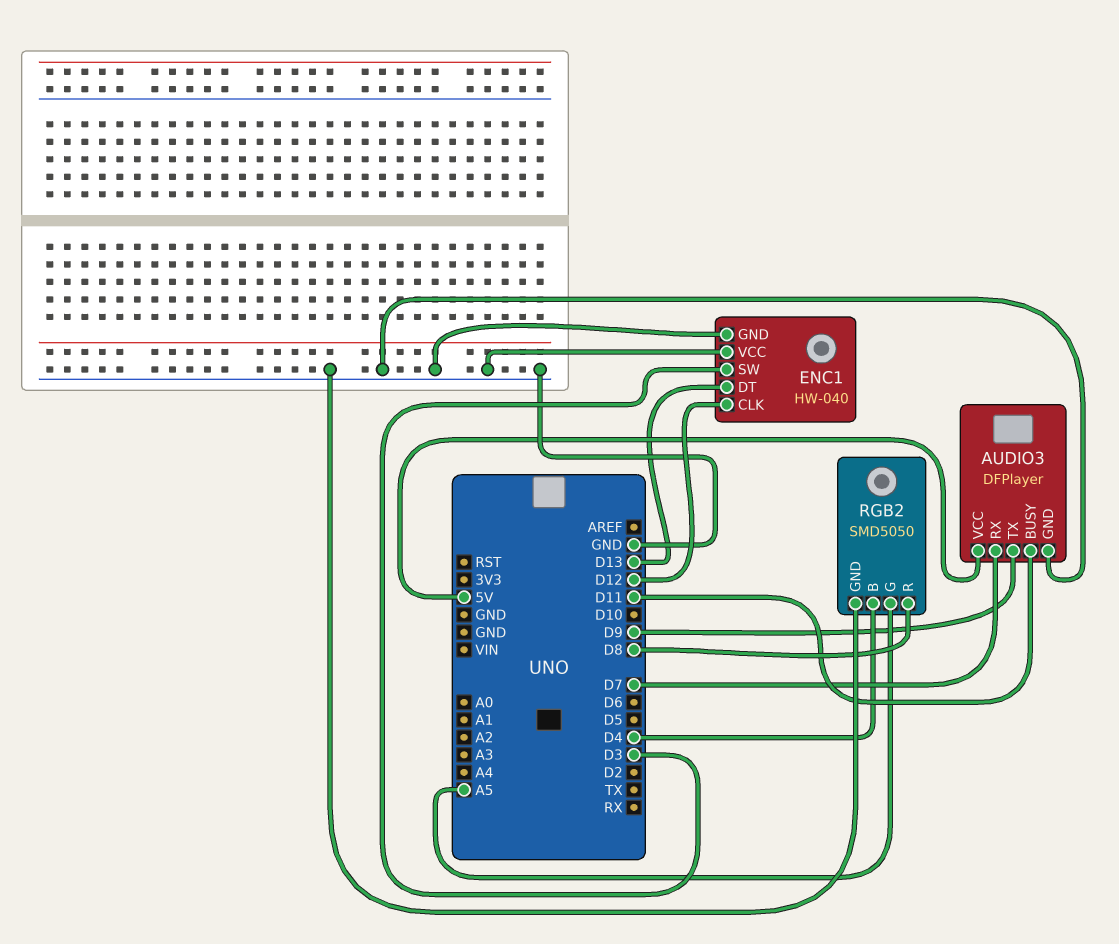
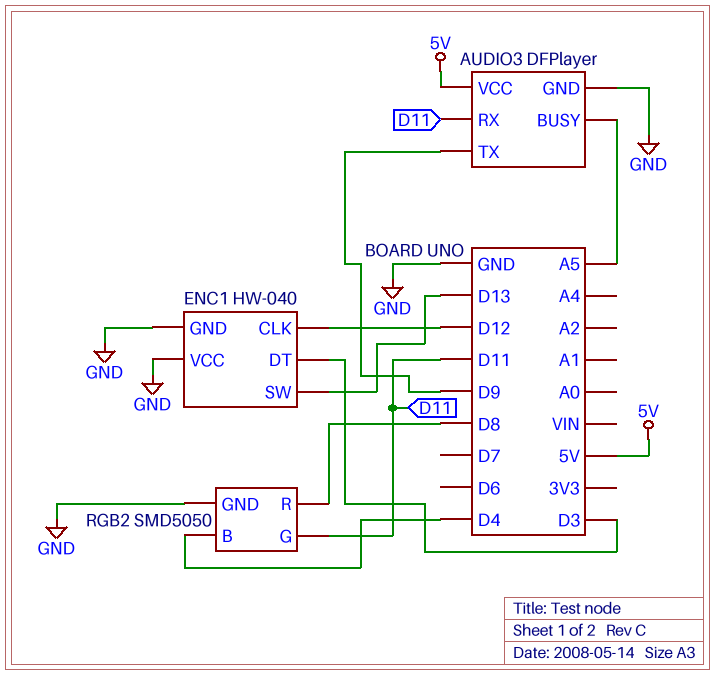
AUDIO3 pin BUSY: D11 -> A5
AUDIO3 pin RX: D7 -> D11
ENC1 pin DT: D13 -> D3
ENC1 pin SW: D3 -> D13
RGB2 pin G: A5 -> D11

